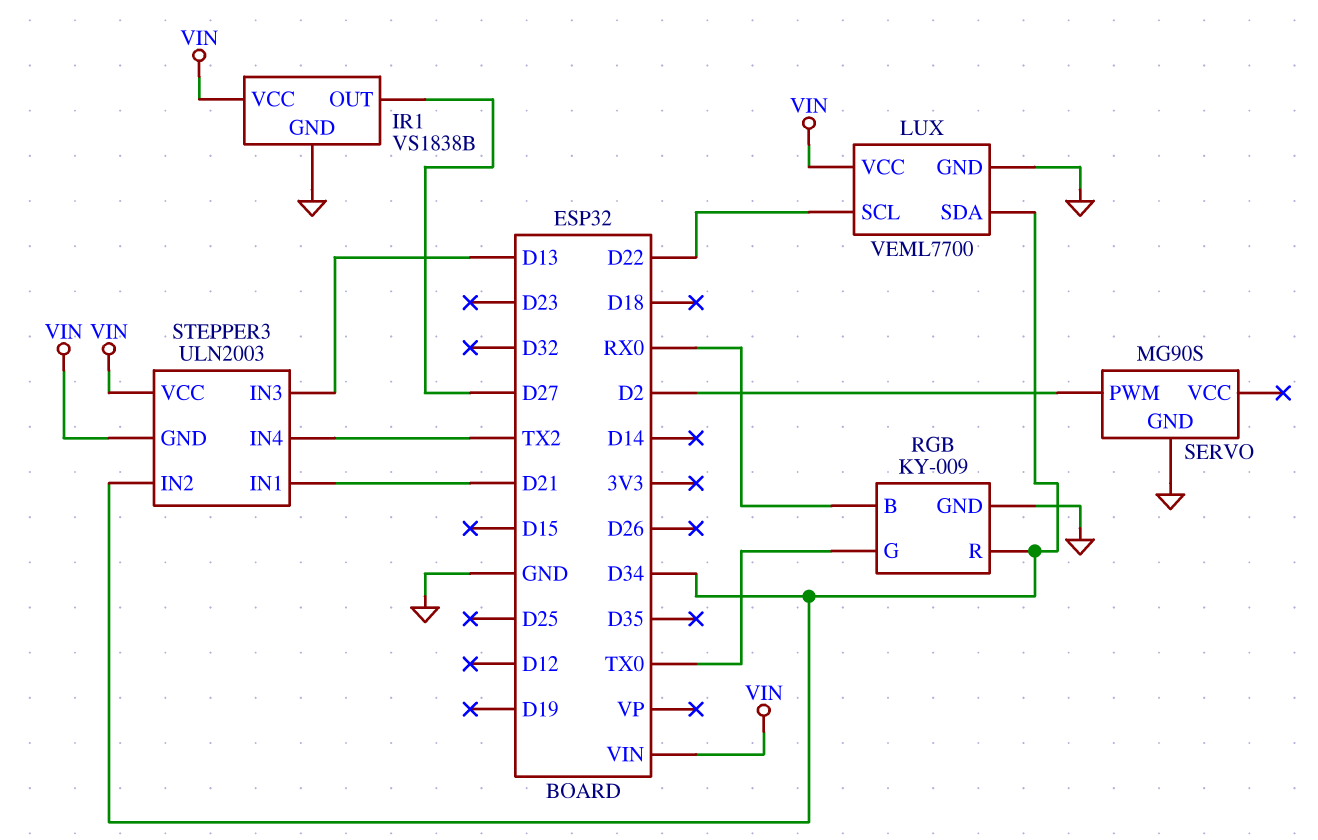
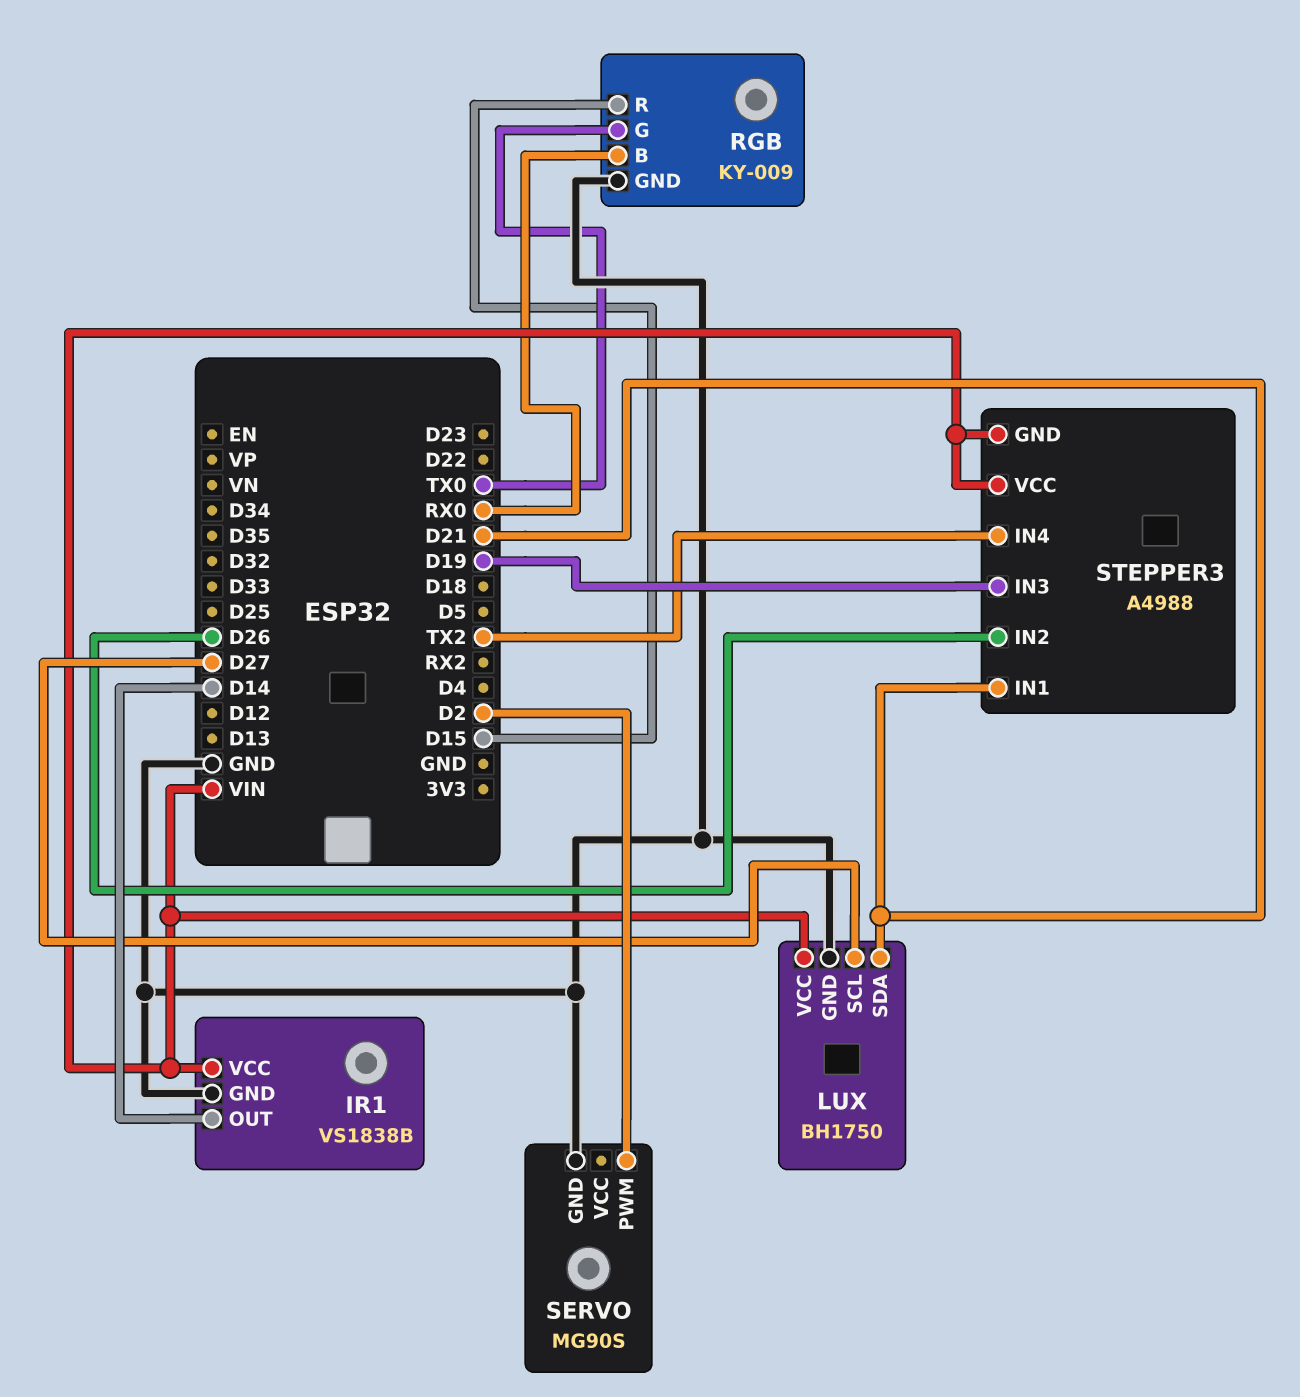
IR1 pin OUT: D27 -> D14
LUX: VEML7700 -> BH1750
LUX pin SCL: D22 -> D27
LUX pin SDA: D34 -> D21
RGB pin R: D34 -> D15
STEPPER3: ULN2003 -> A4988
STEPPER3 pin IN2: D34 -> D26
STEPPER3 pin IN3: D13 -> D19

